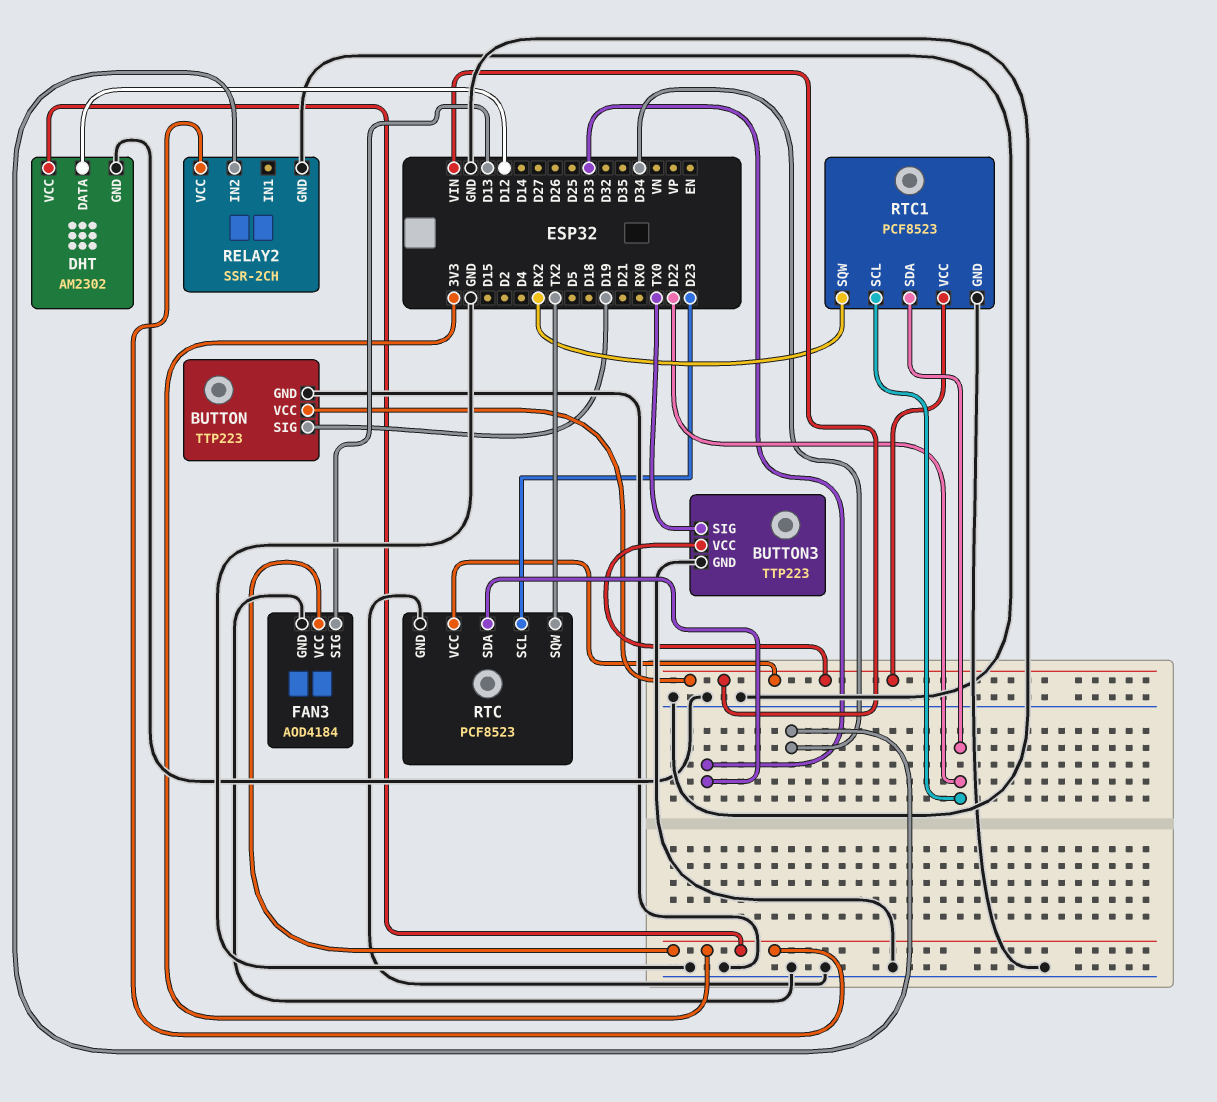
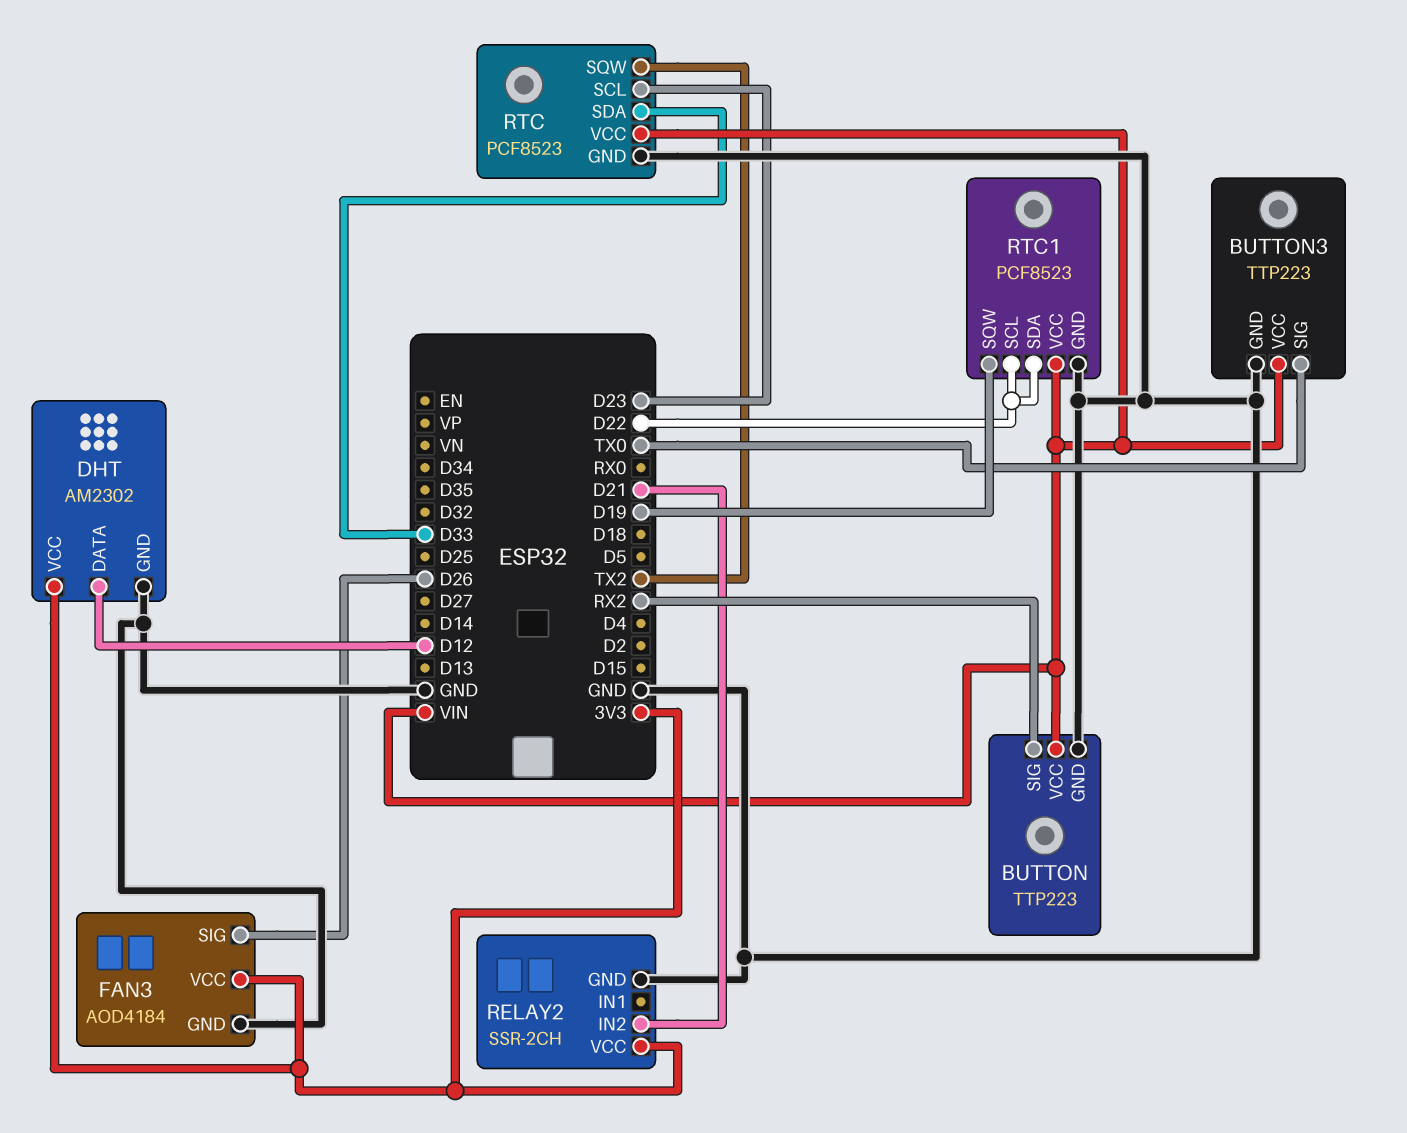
BUTTON pin SIG: D19 -> RX2
FAN3 pin SIG: D13 -> D26
RELAY2 pin IN2: D34 -> D21
RTC1 pin SQW: RX2 -> D19

